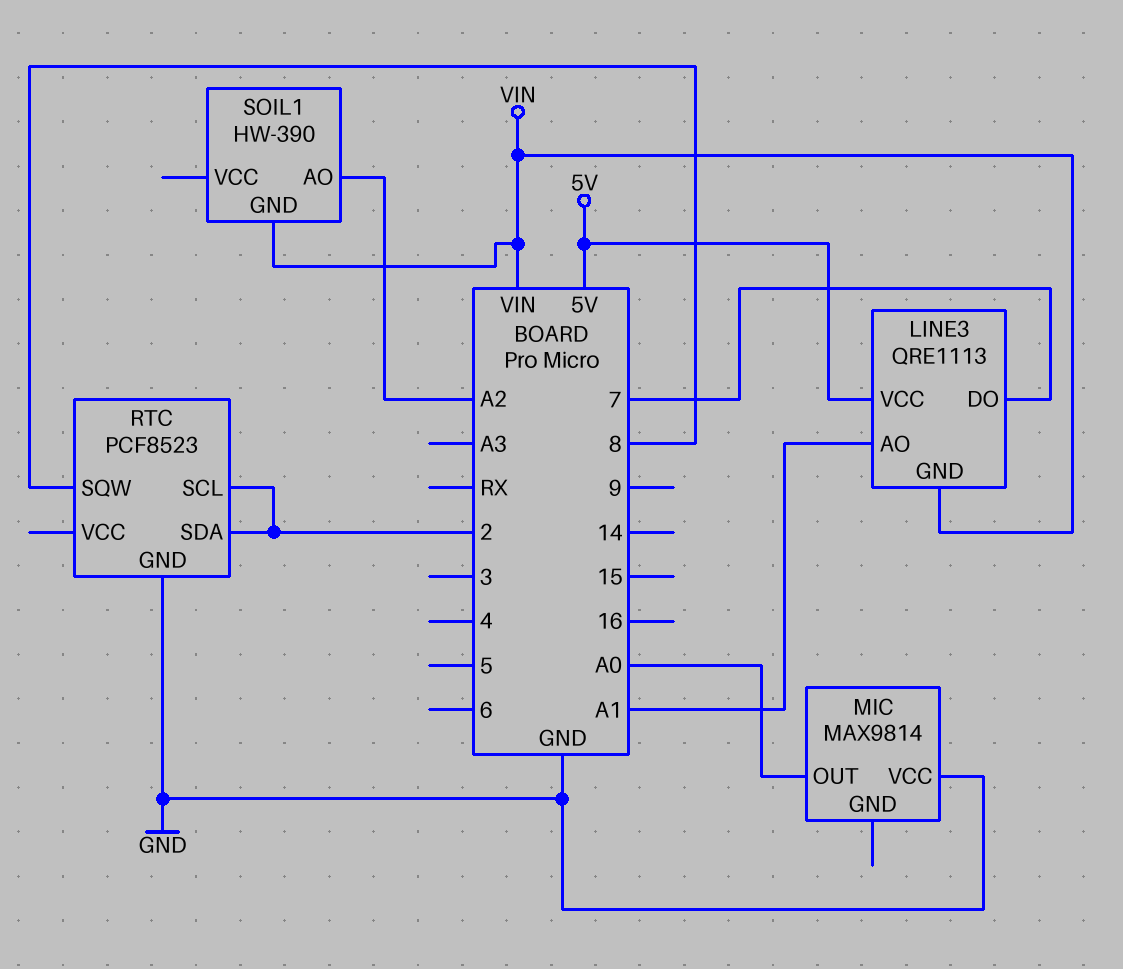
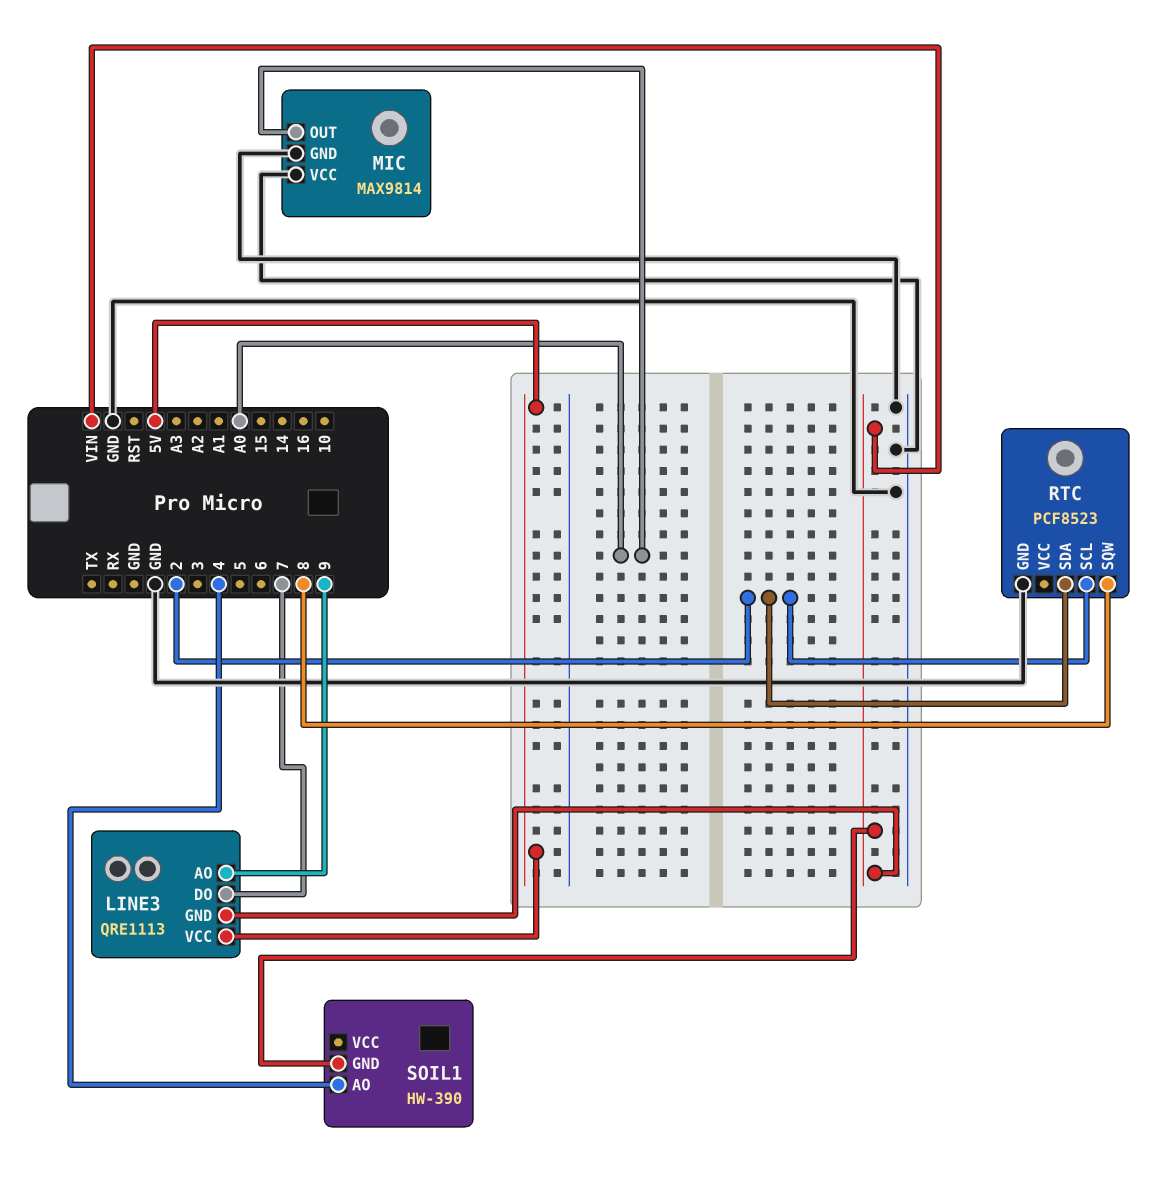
LINE3 pin AO: A1 -> 9
MIC pin GND: none -> GND
SOIL1 pin AO: A2 -> 4

